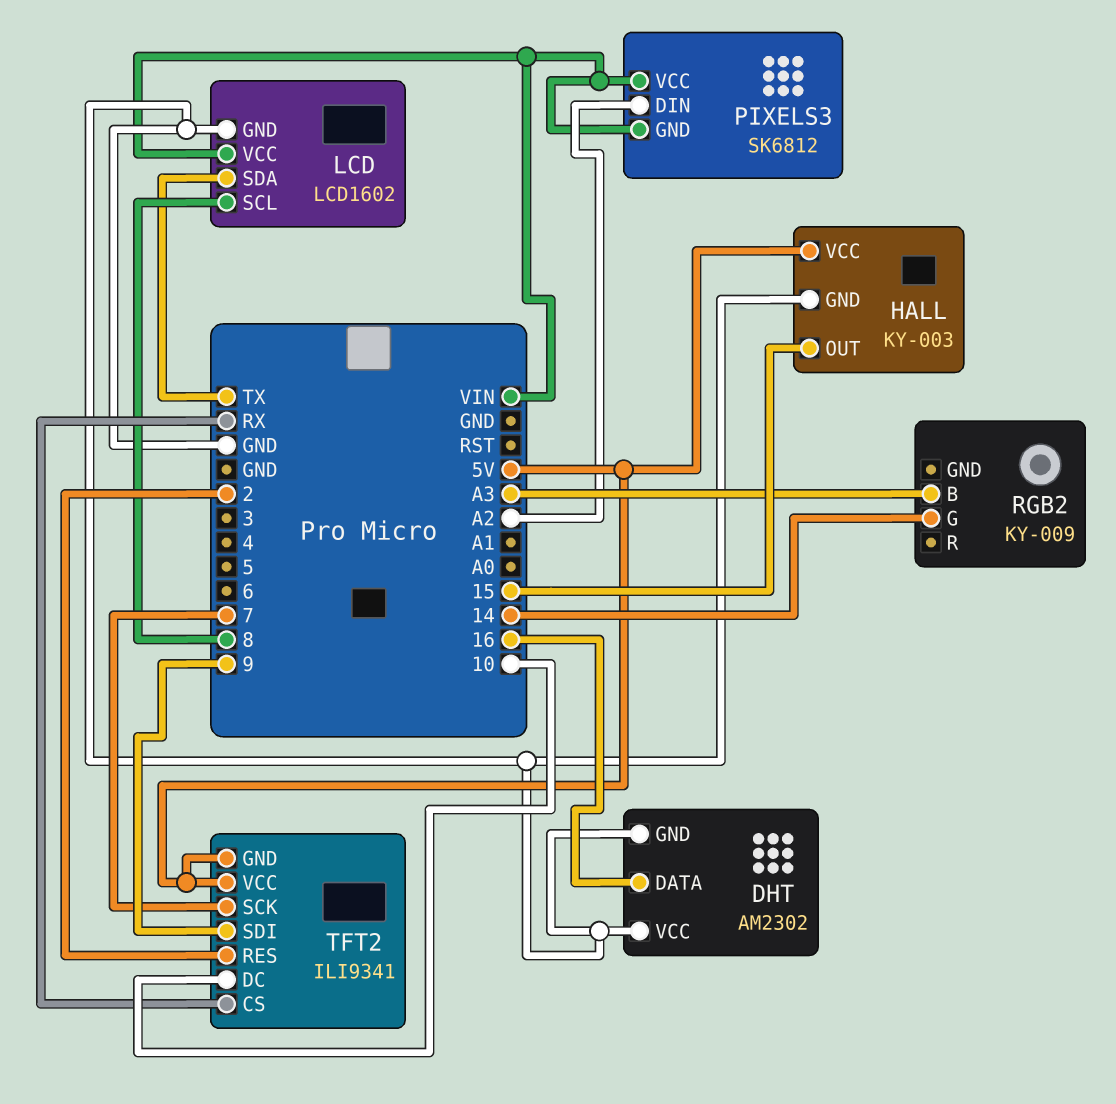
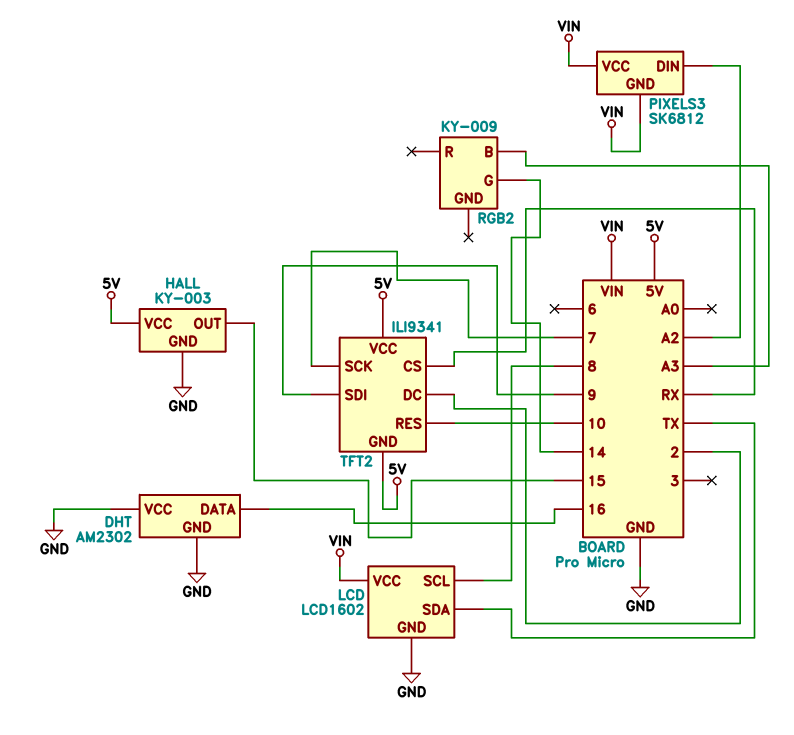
TFT2 pin DC: 10 -> 2
TFT2 pin RES: 2 -> 10

